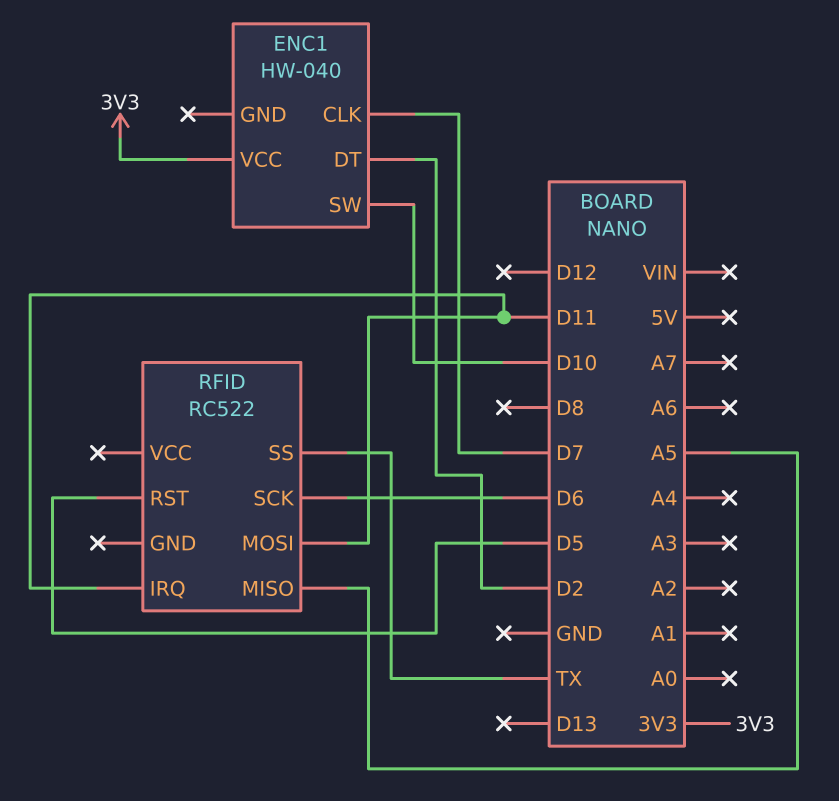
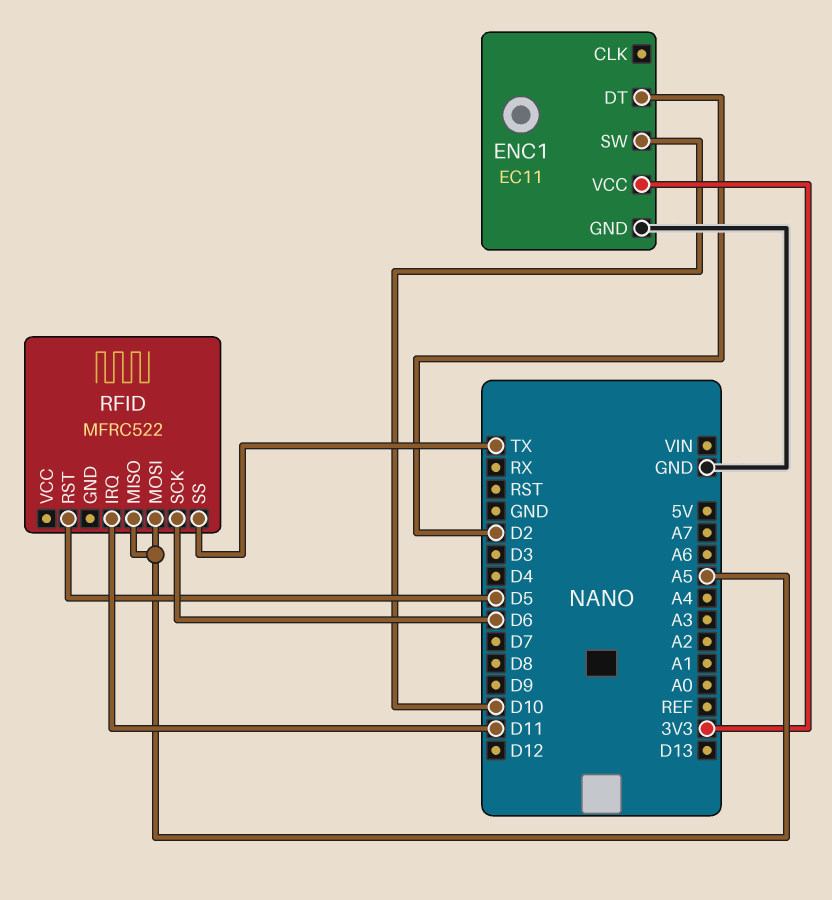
ENC1: HW-040 -> EC11
ENC1 pin CLK: D7 -> none
ENC1 pin GND: none -> GND
RFID: RC522 -> MFRC522
RFID pin MOSI: D11 -> A5

